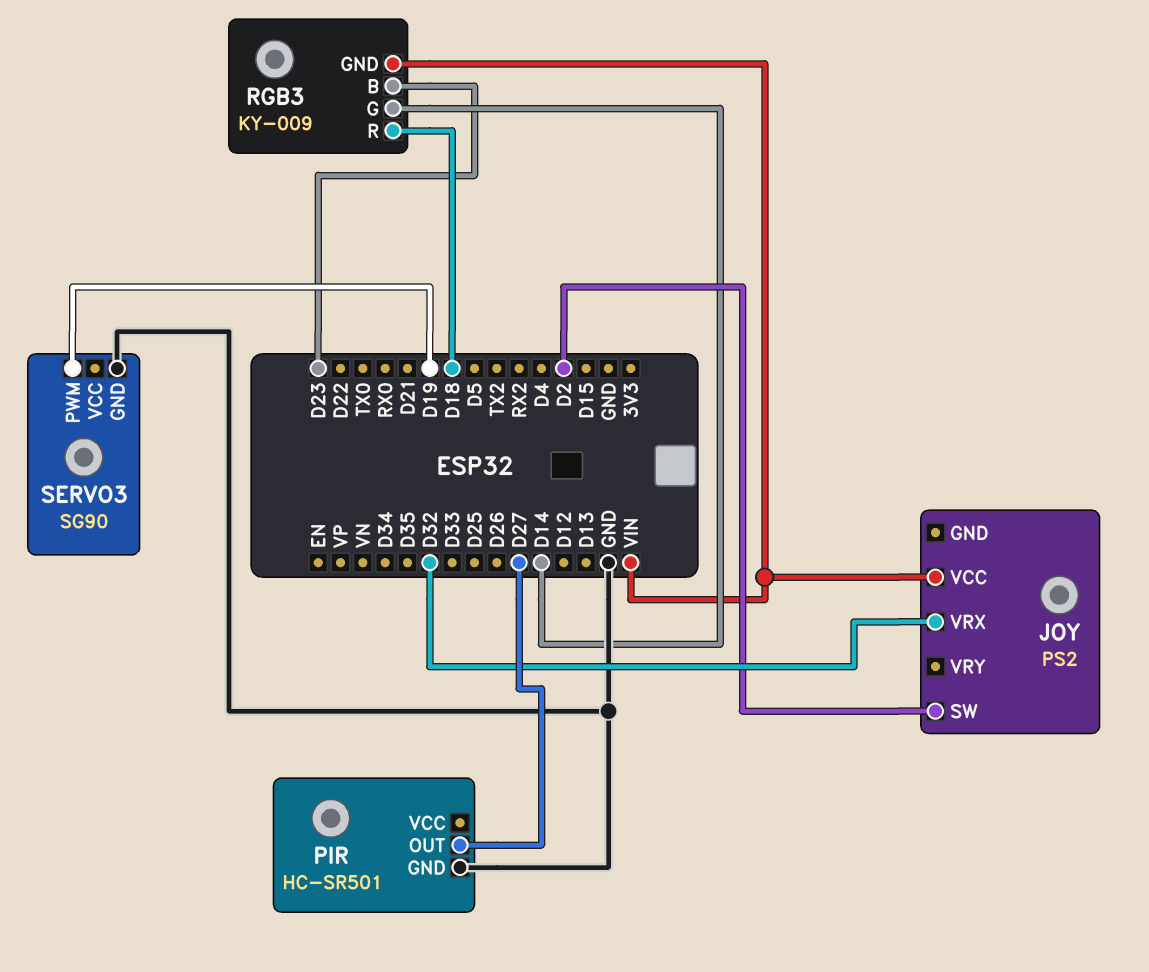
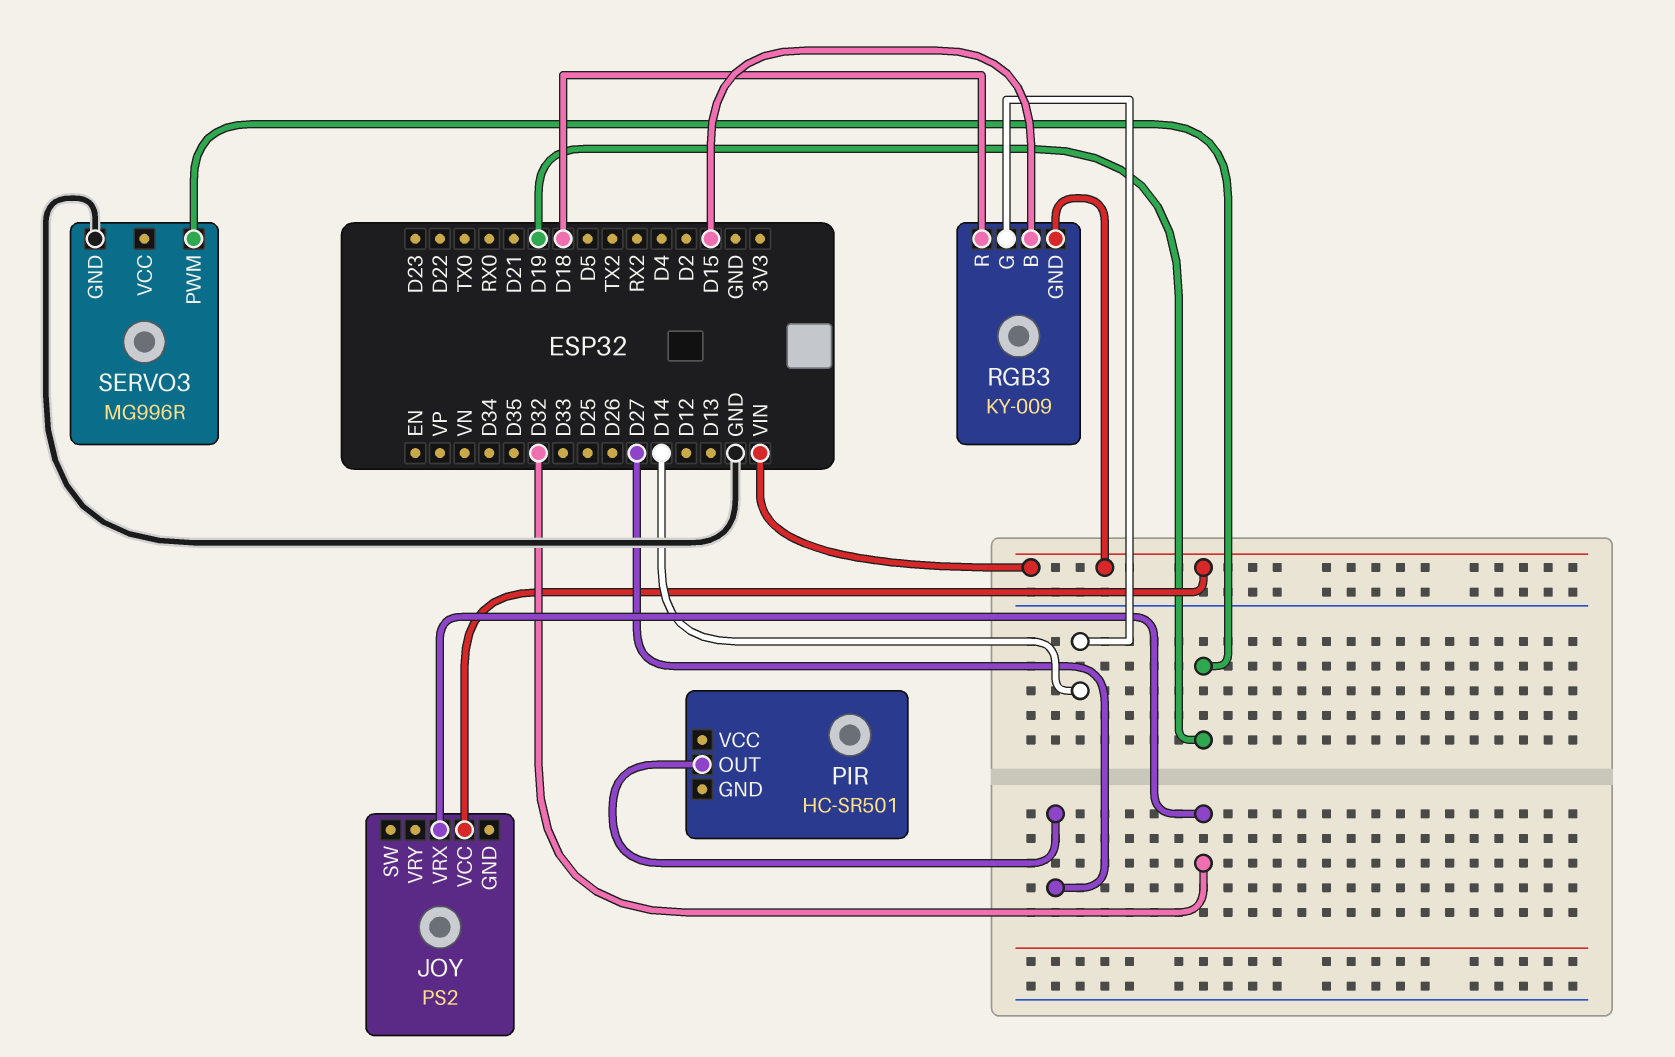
JOY pin SW: D2 -> none
PIR pin GND: GND -> none
RGB3 pin B: D23 -> D15
SERVO3: SG90 -> MG996R

